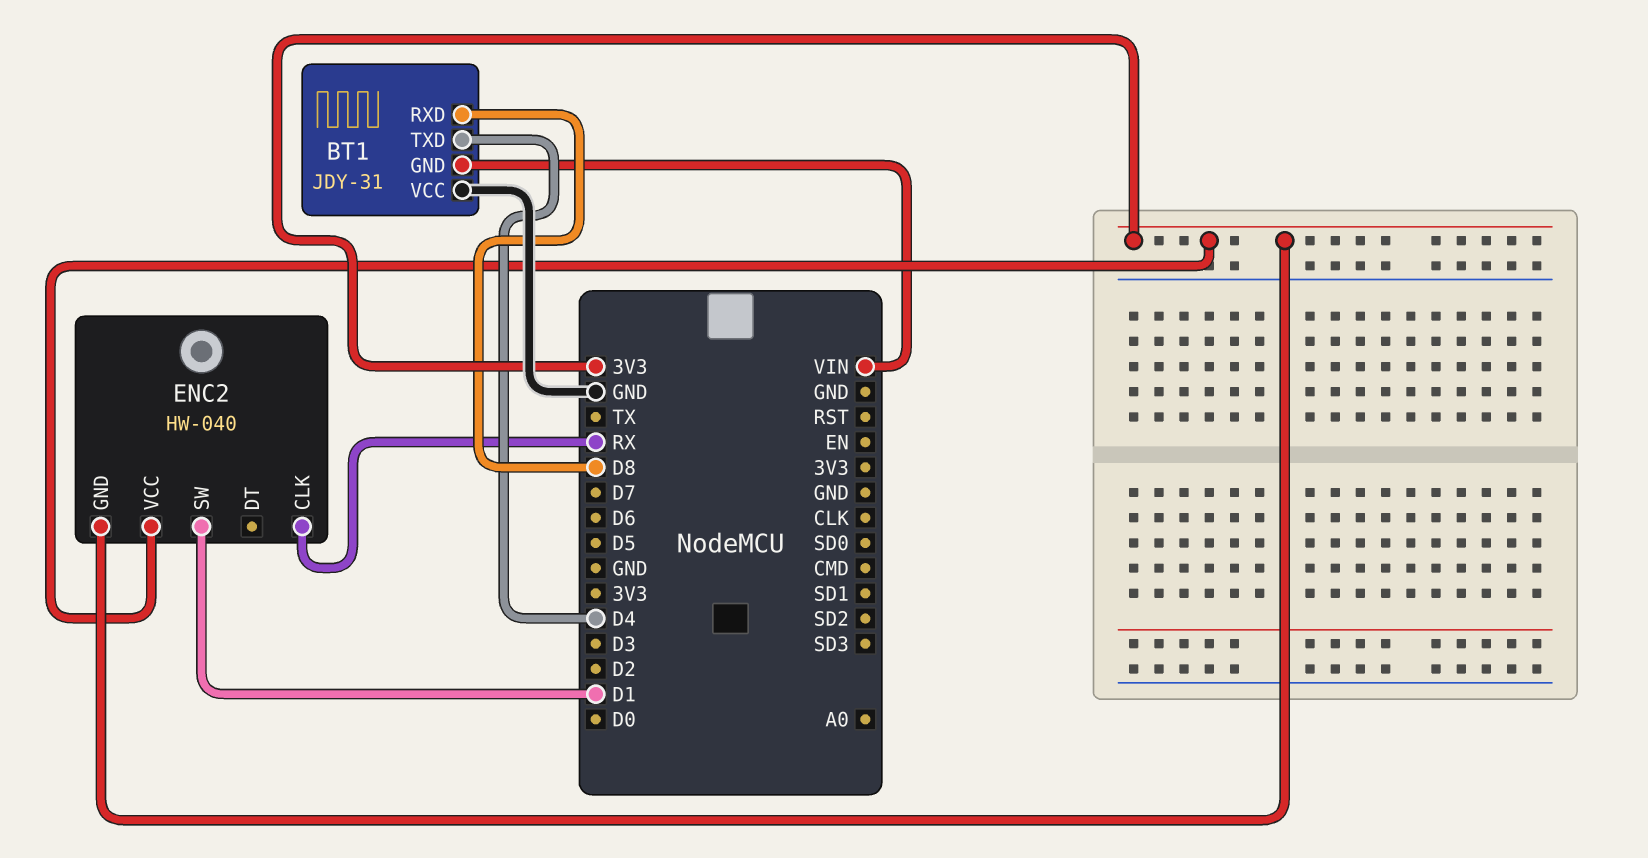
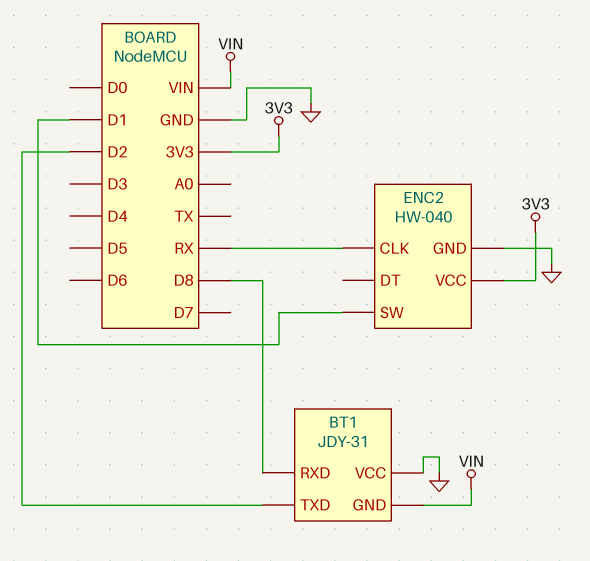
BT1 pin TXD: D4 -> D2
ENC2 pin GND: 3V3 -> GND

